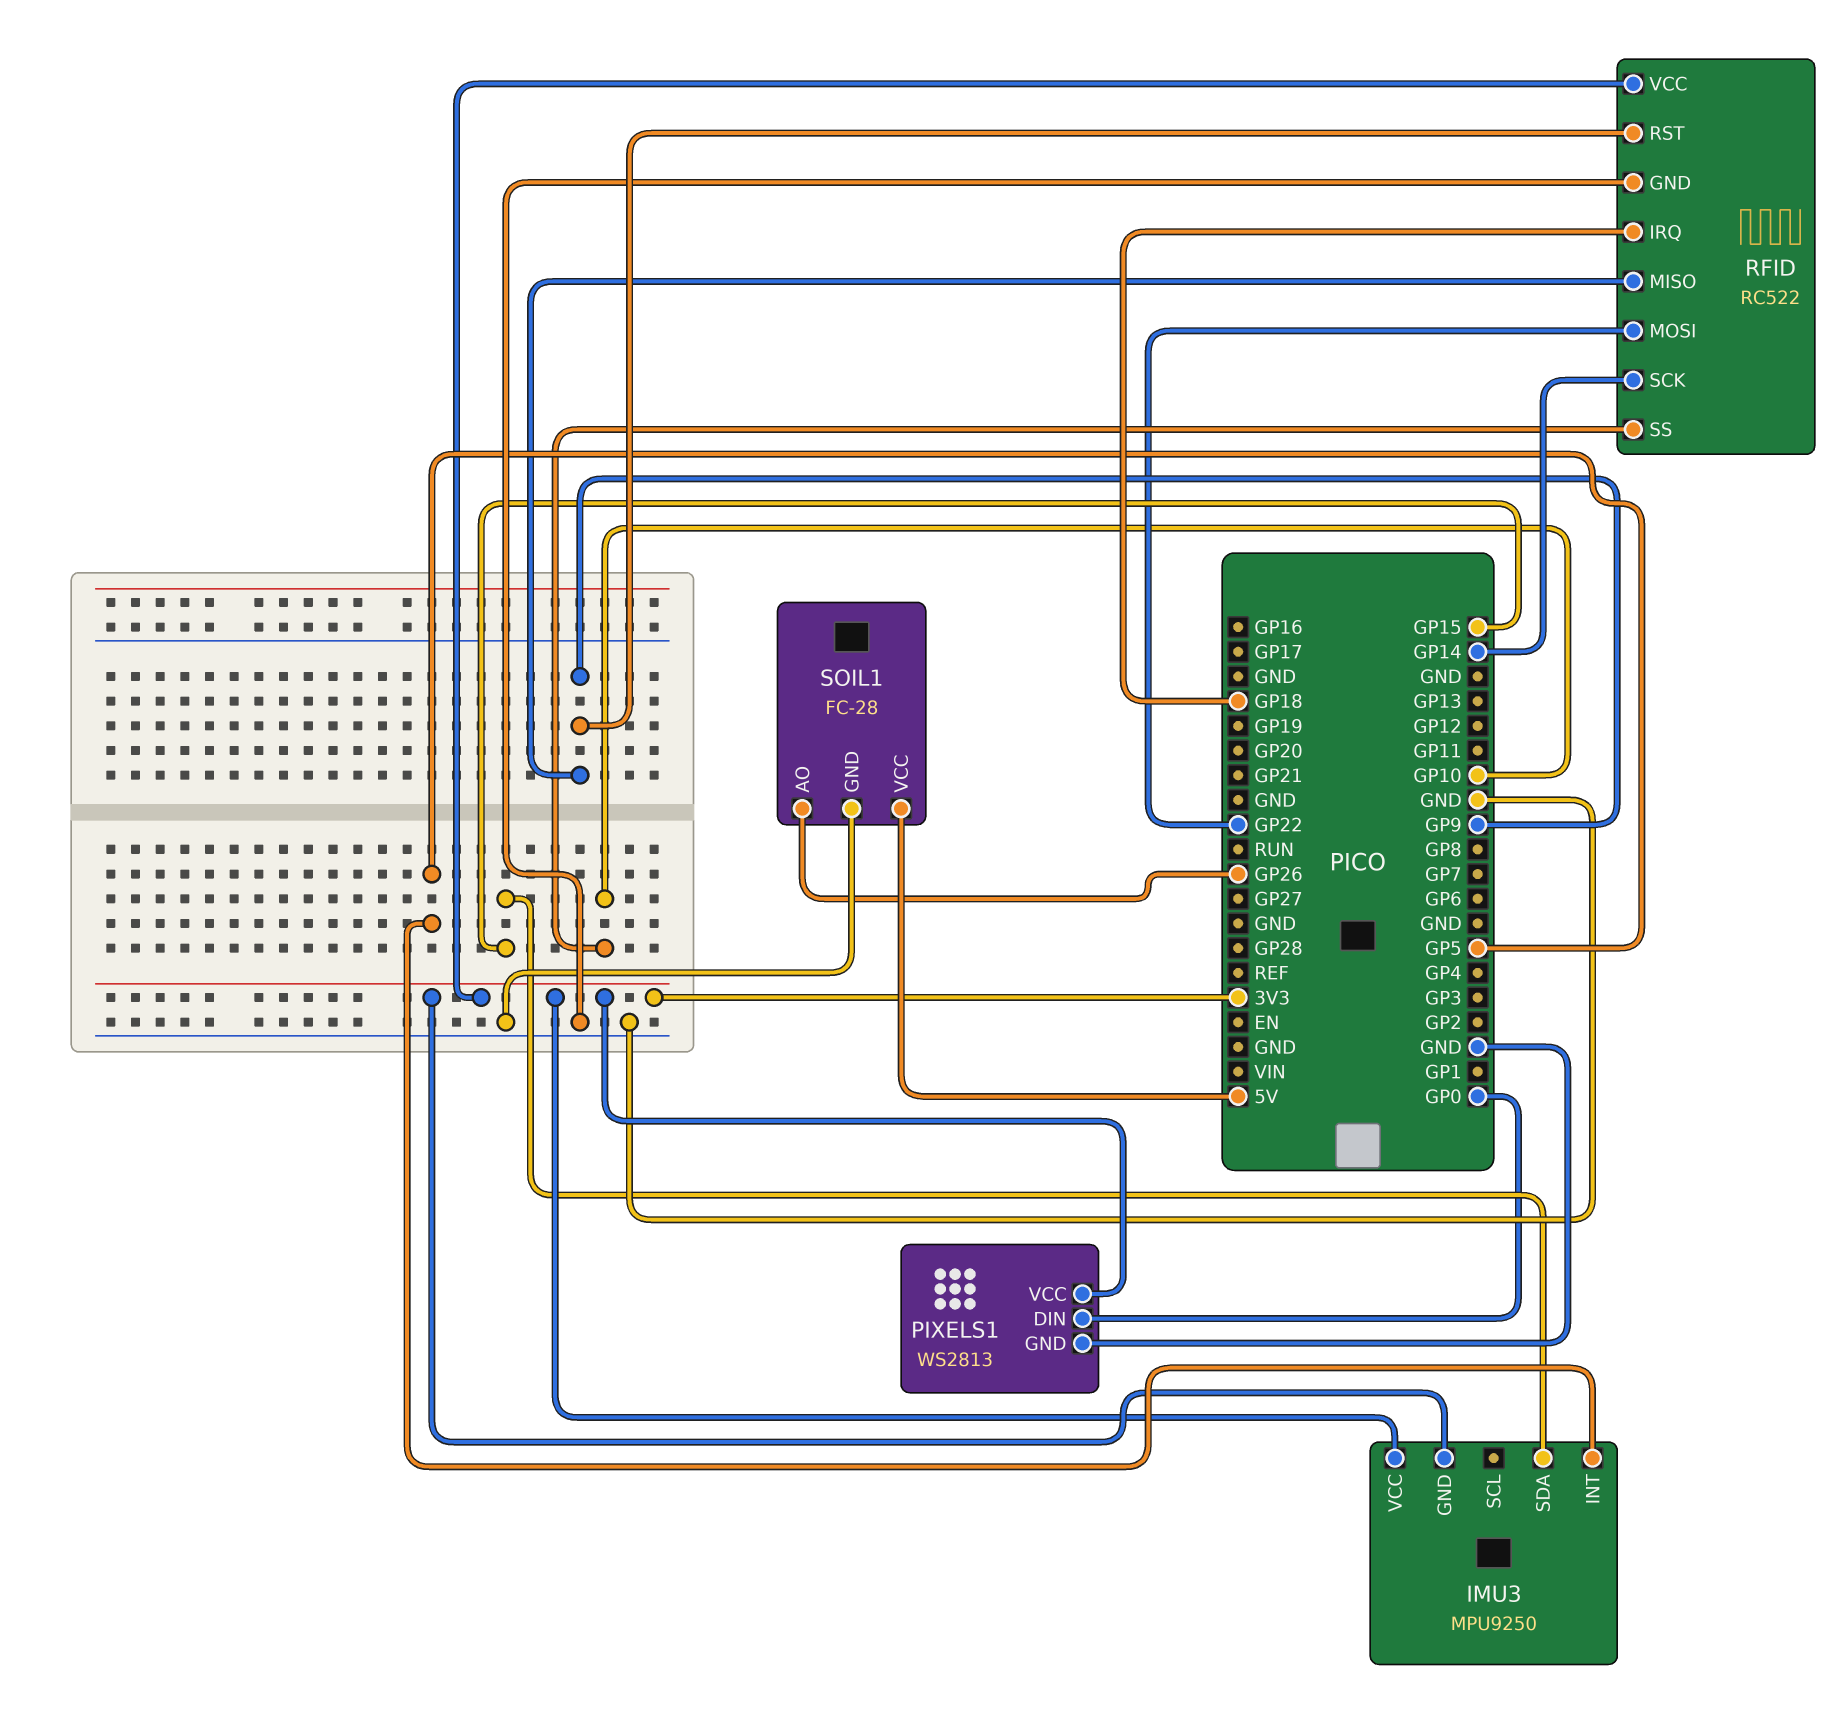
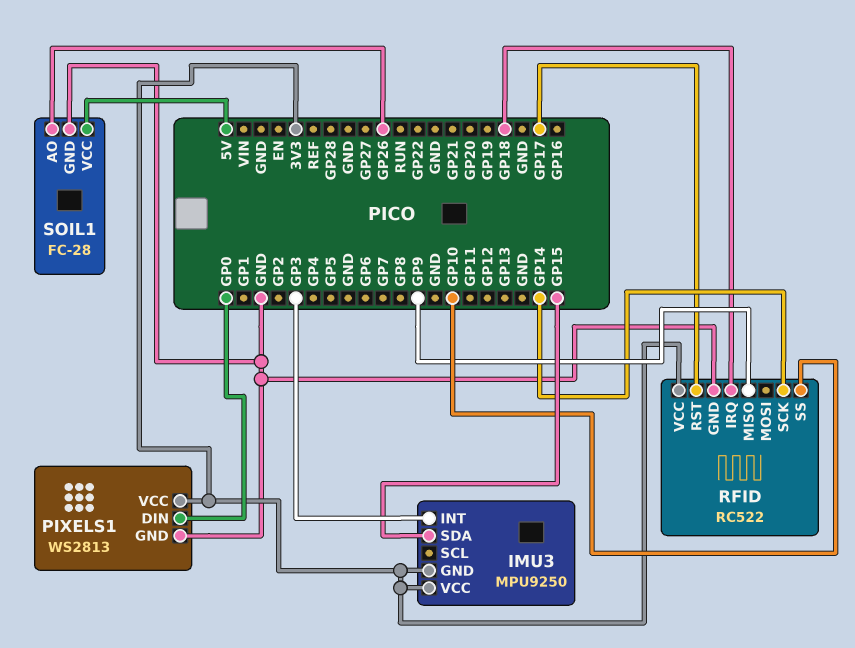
IMU3 pin INT: GP5 -> GP3
RFID pin MOSI: GP22 -> none
RFID pin RST: GP9 -> GP17

